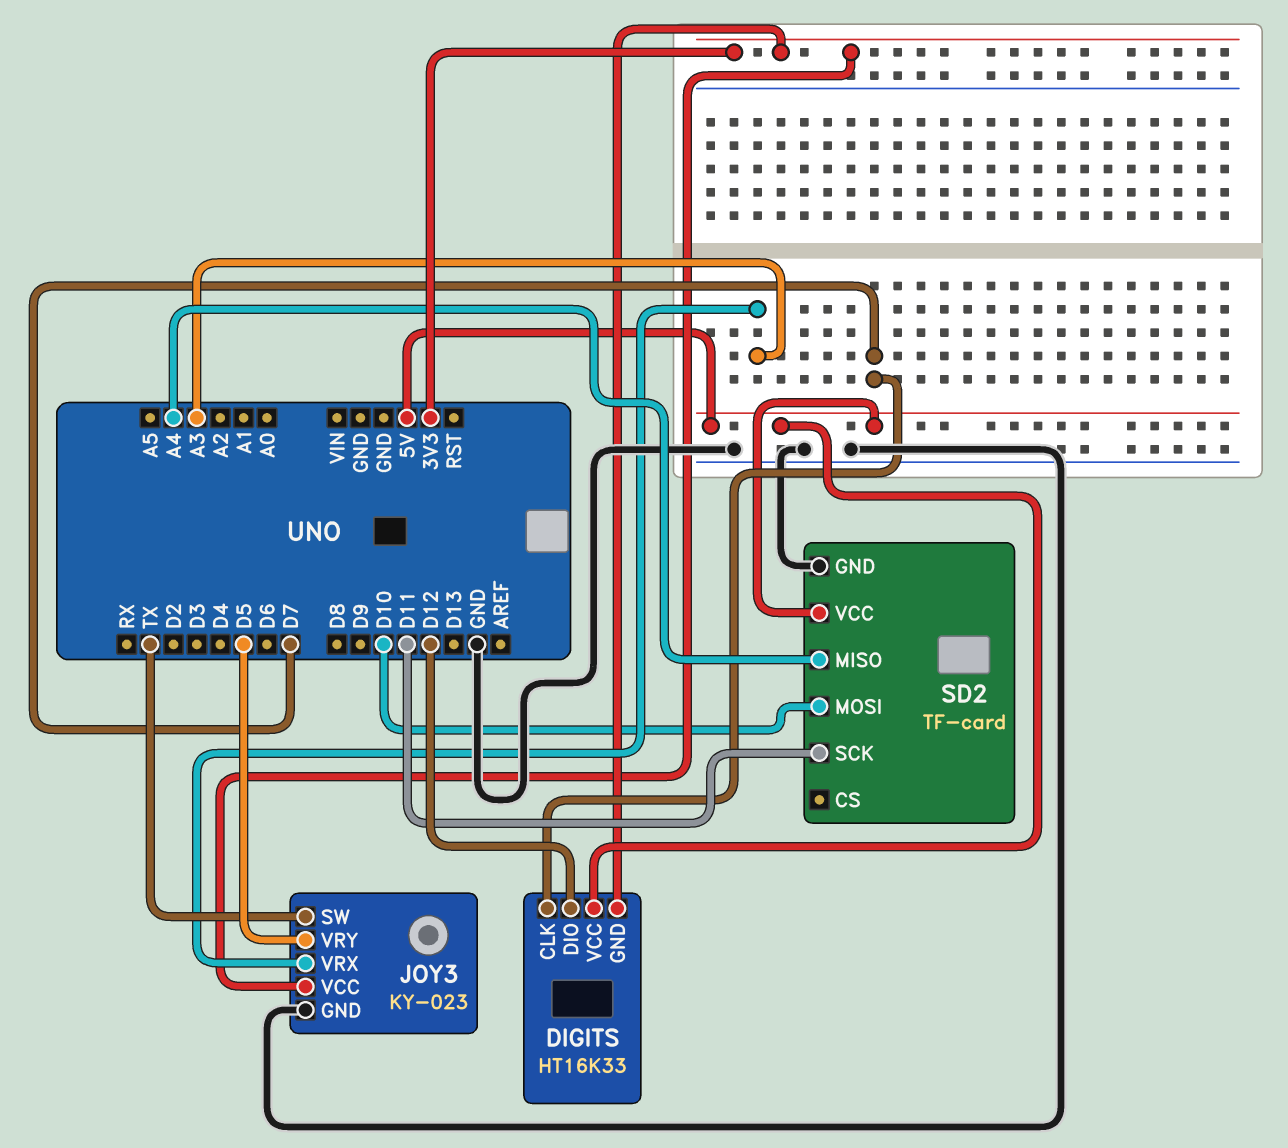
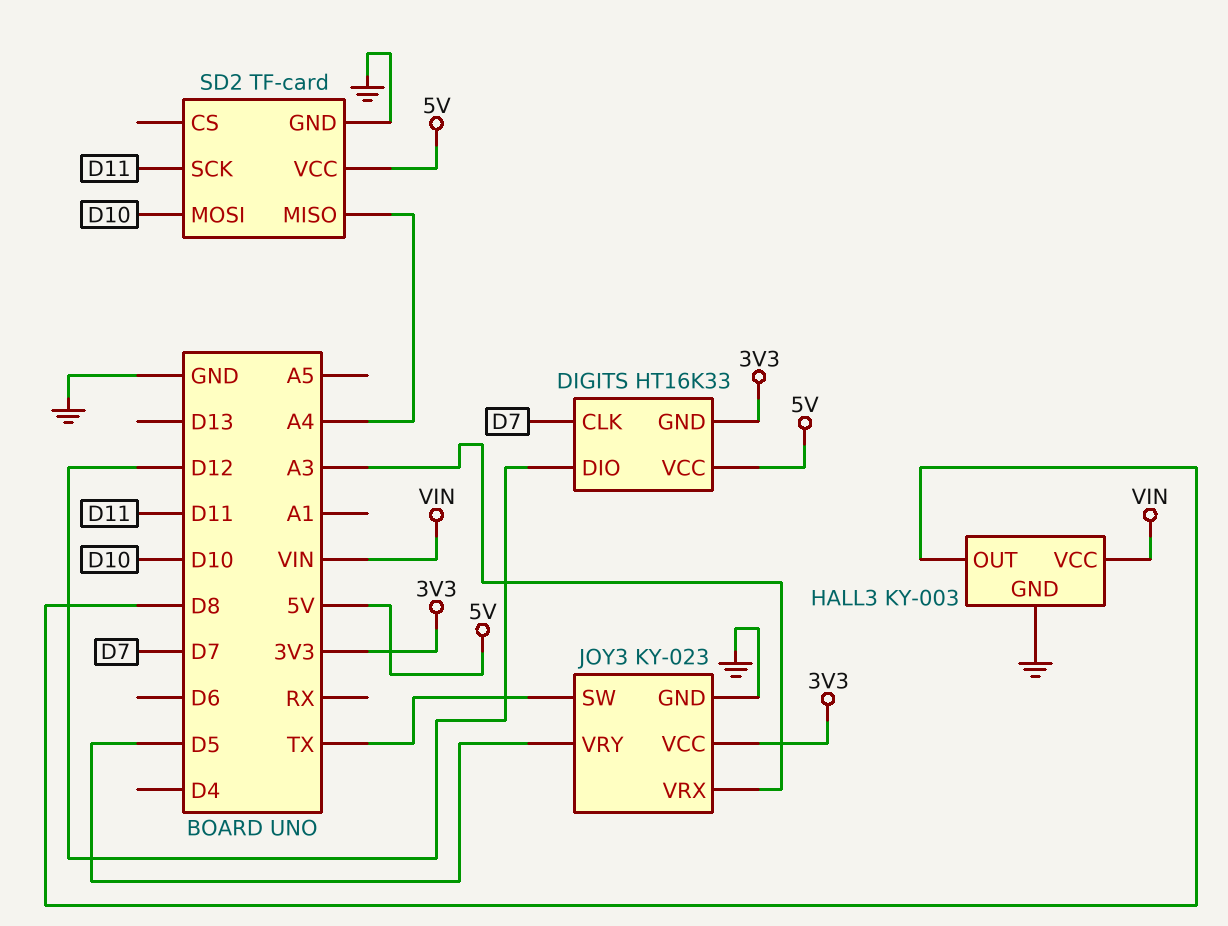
HALL3: none -> KY-003
HALL3 pin GND: none -> GND
HALL3 pin OUT: none -> D8
HALL3 pin VCC: none -> VIN

